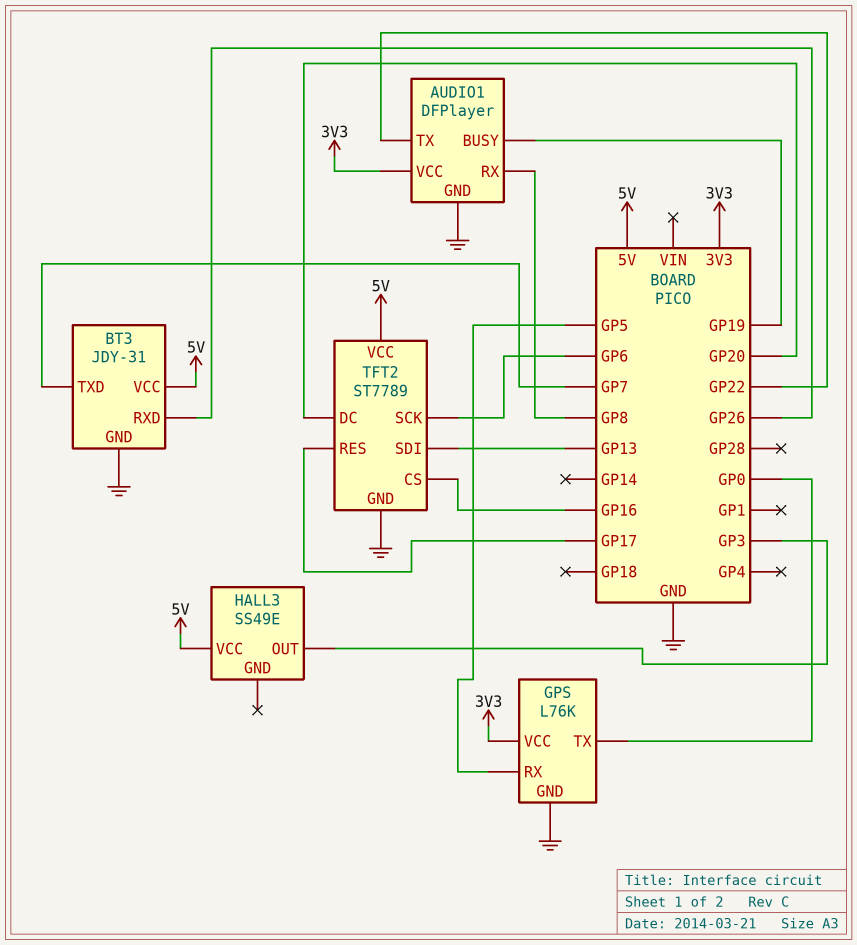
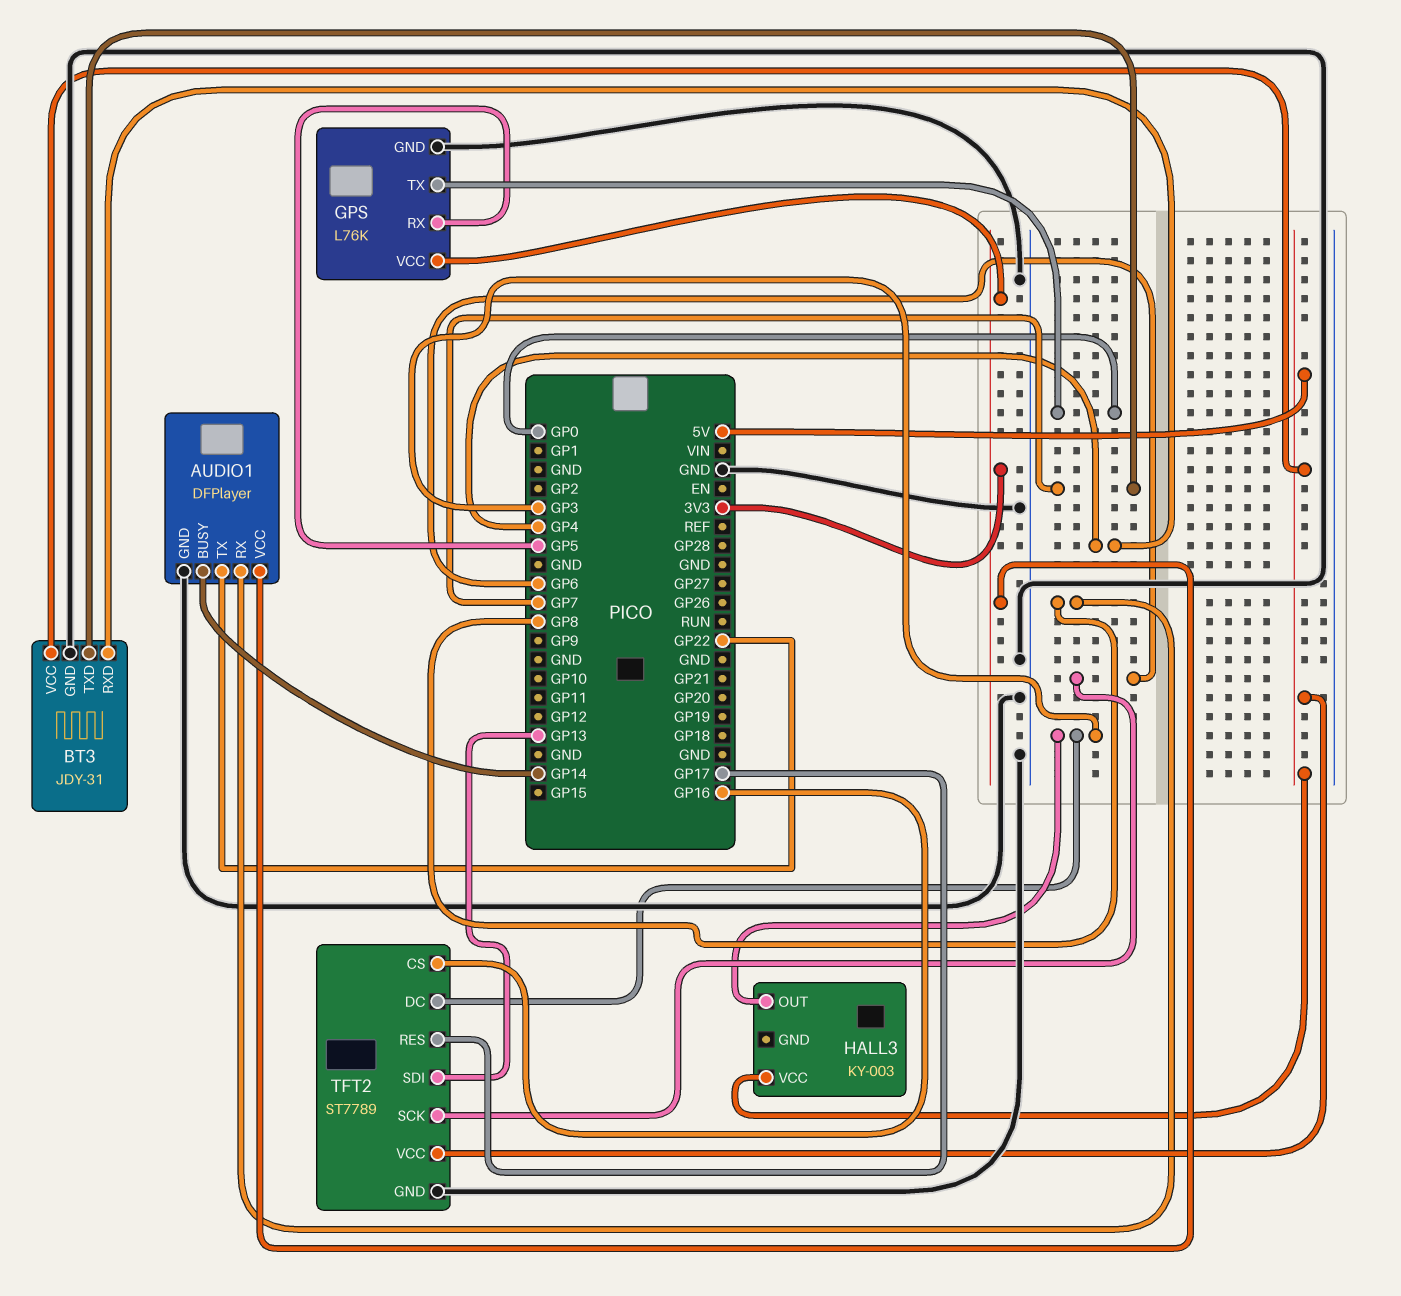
AUDIO1 pin BUSY: GP19 -> GP14
BT3 pin RXD: GP26 -> GP4
HALL3: SS49E -> KY-003
TFT2 pin DC: GP20 -> GP3

